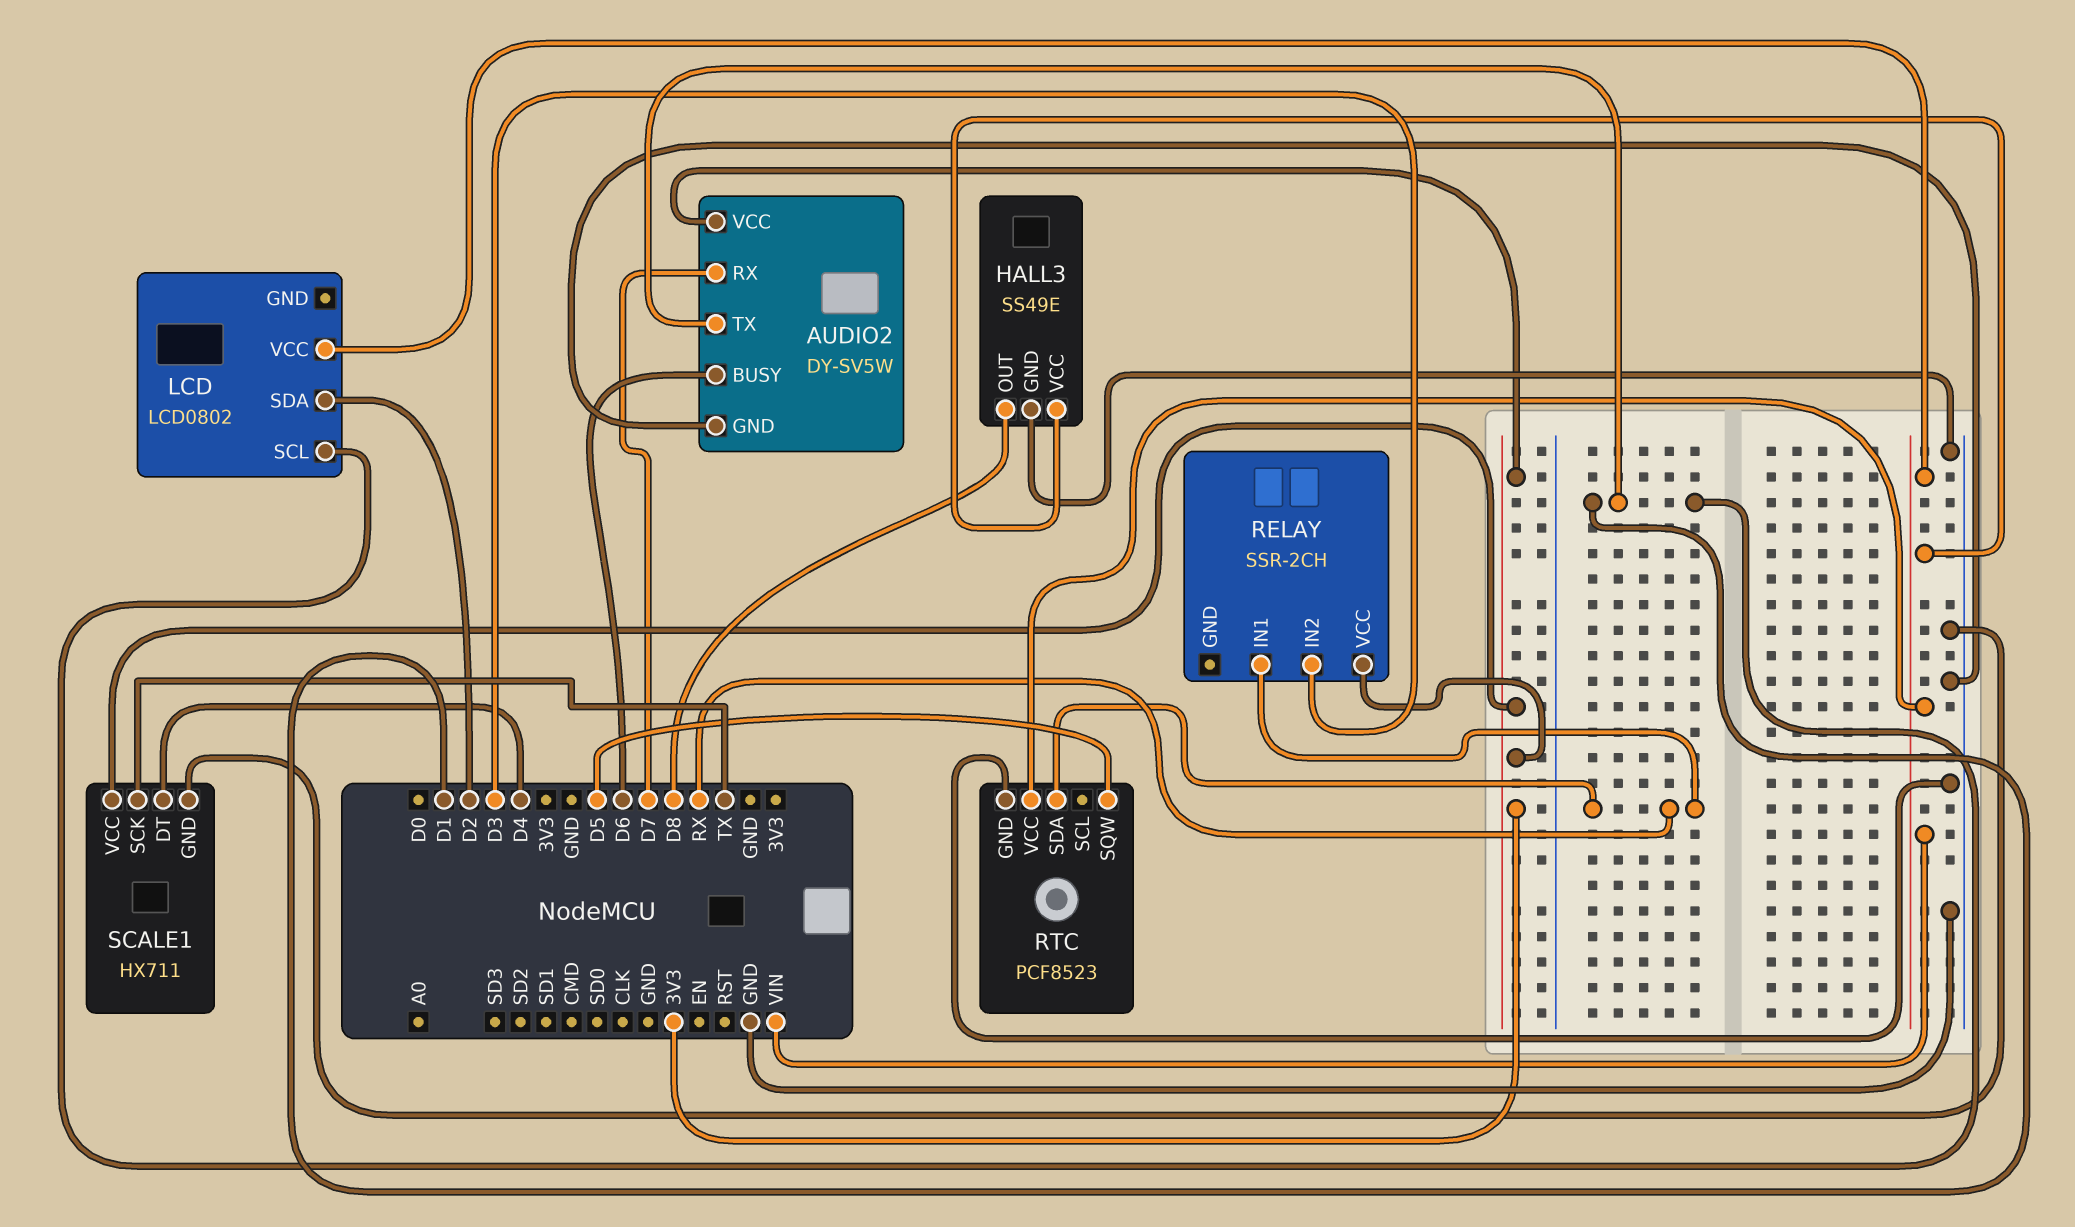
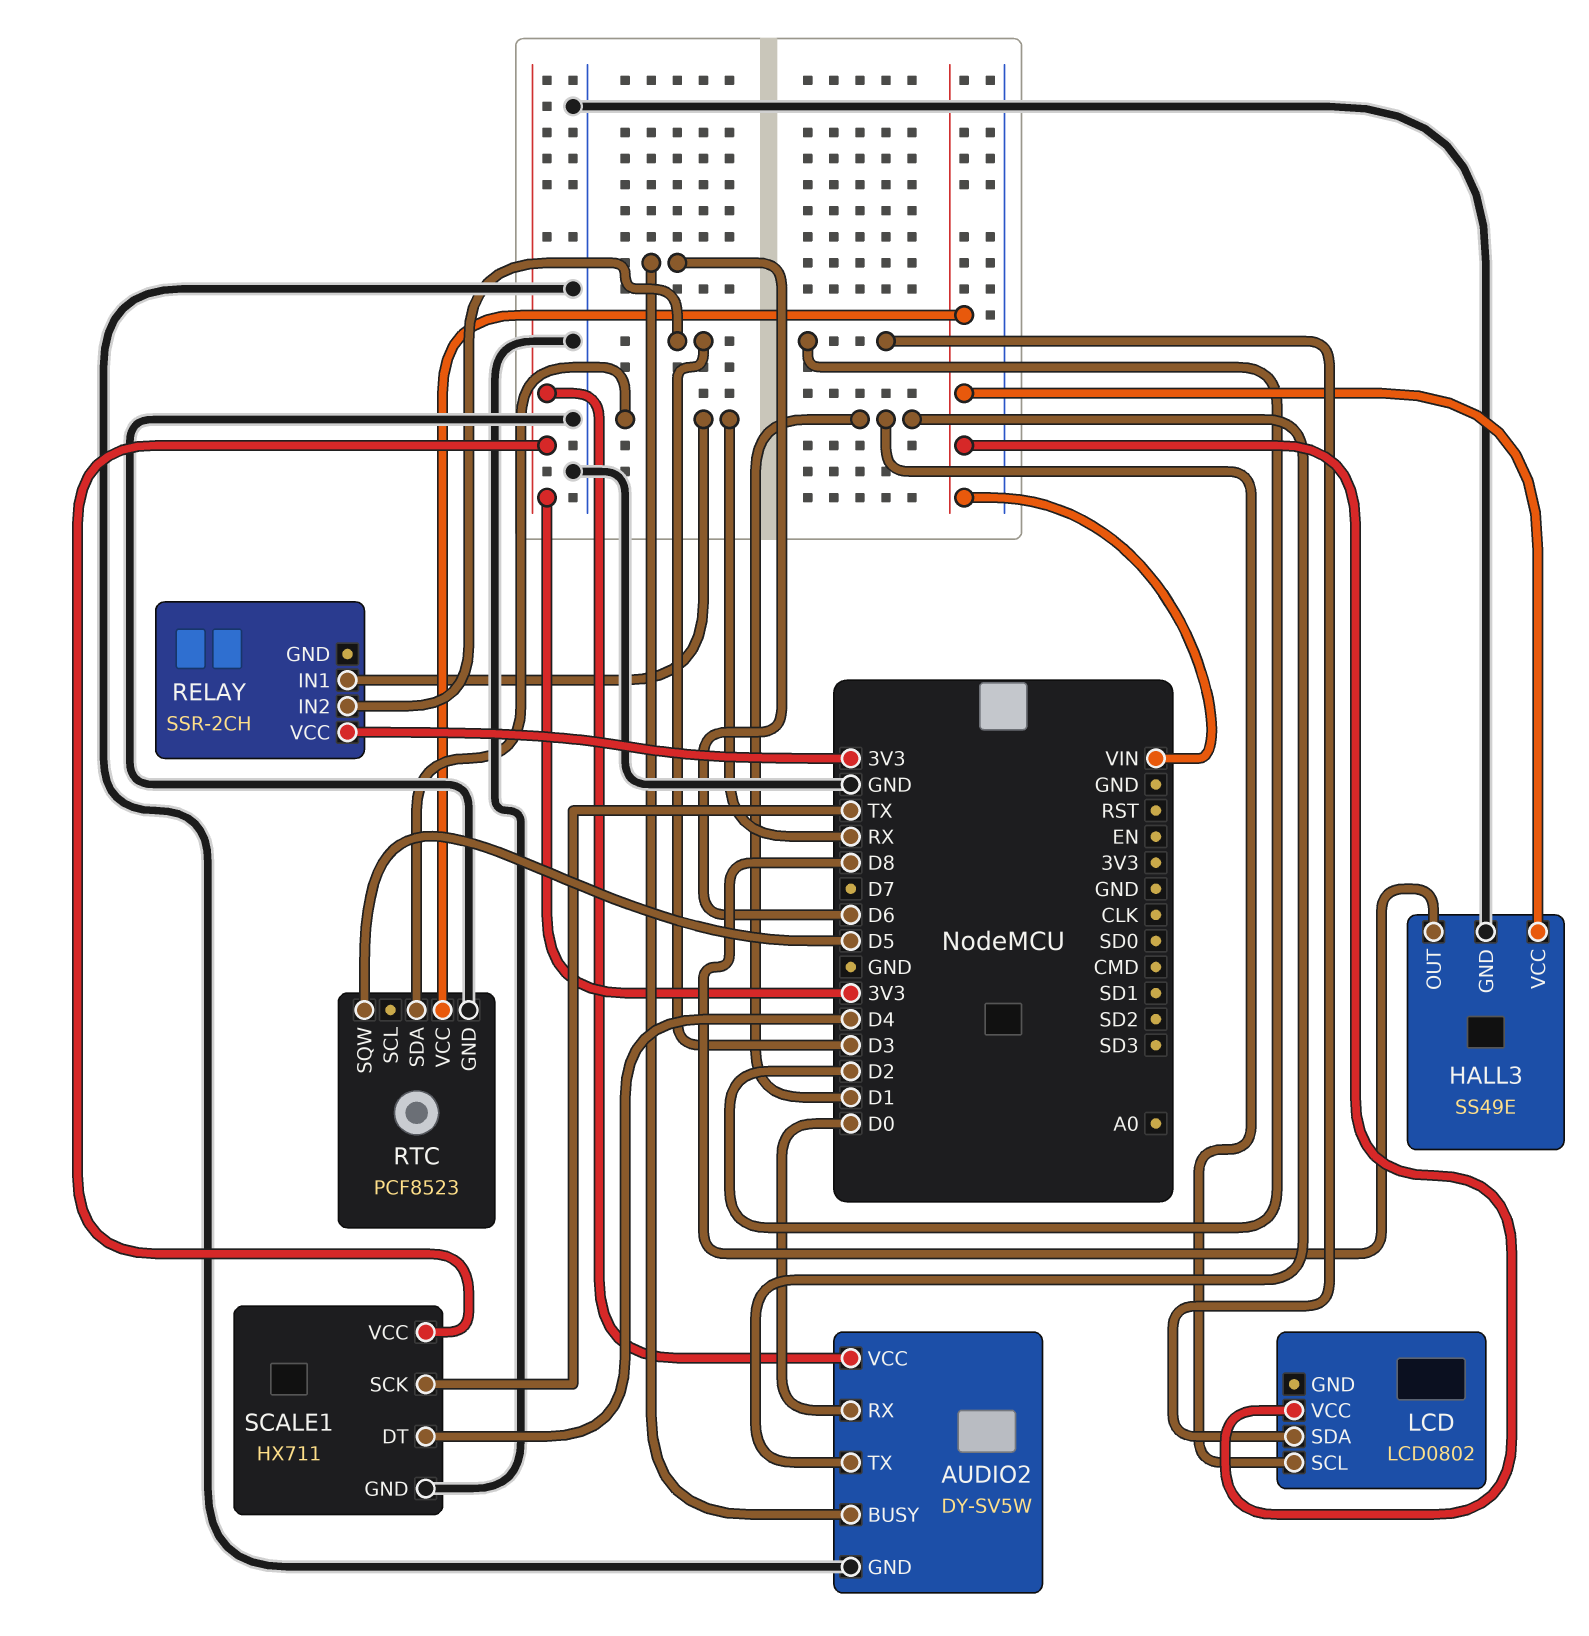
AUDIO2 pin RX: D7 -> D0

